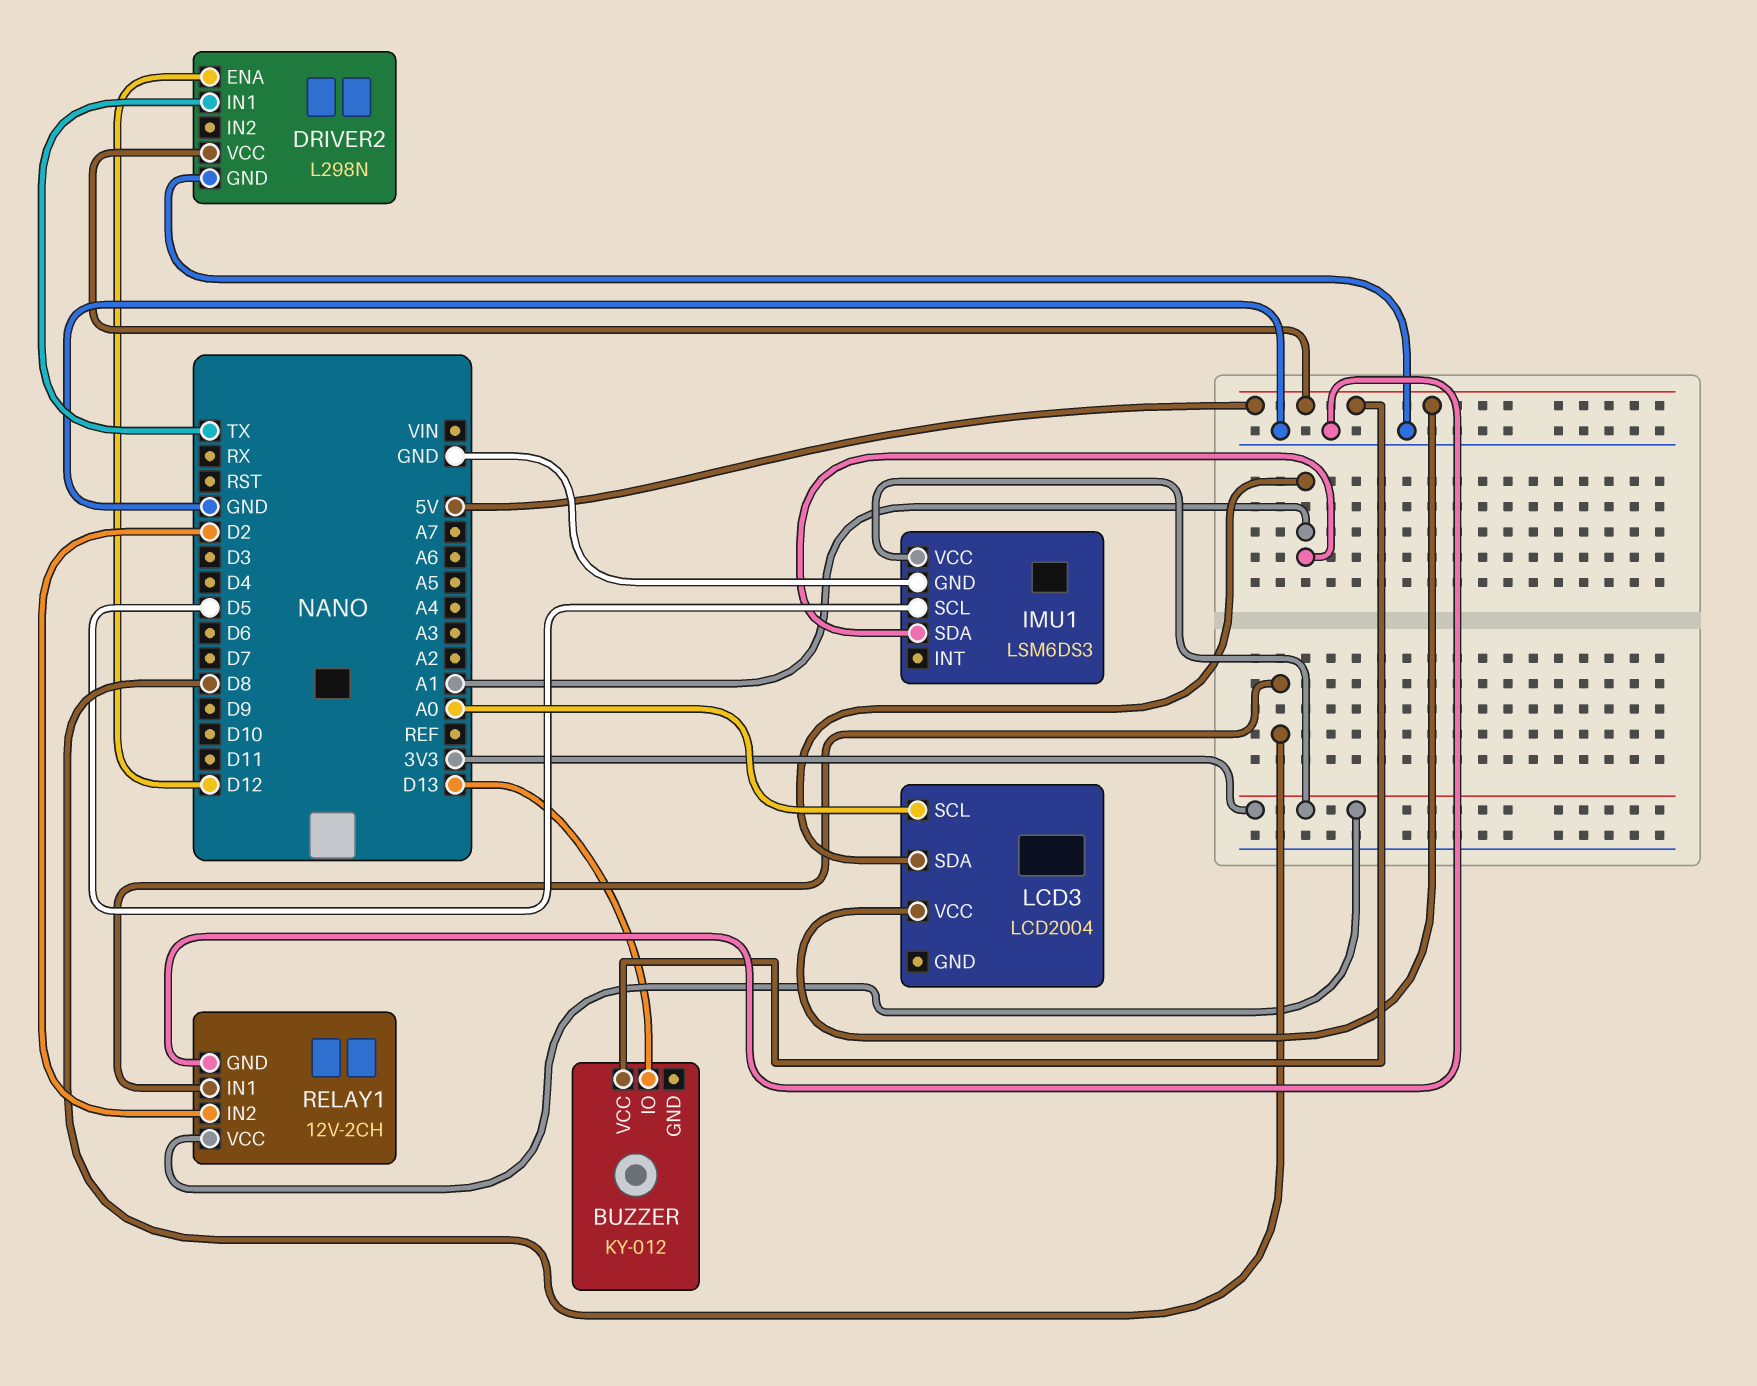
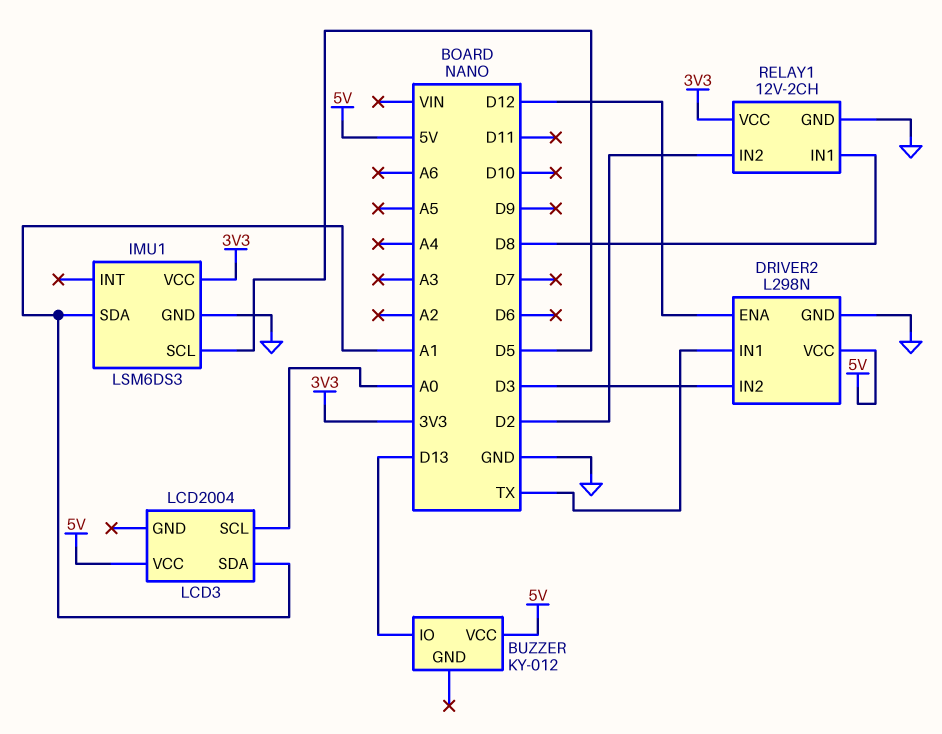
DRIVER2 pin IN2: none -> D3

